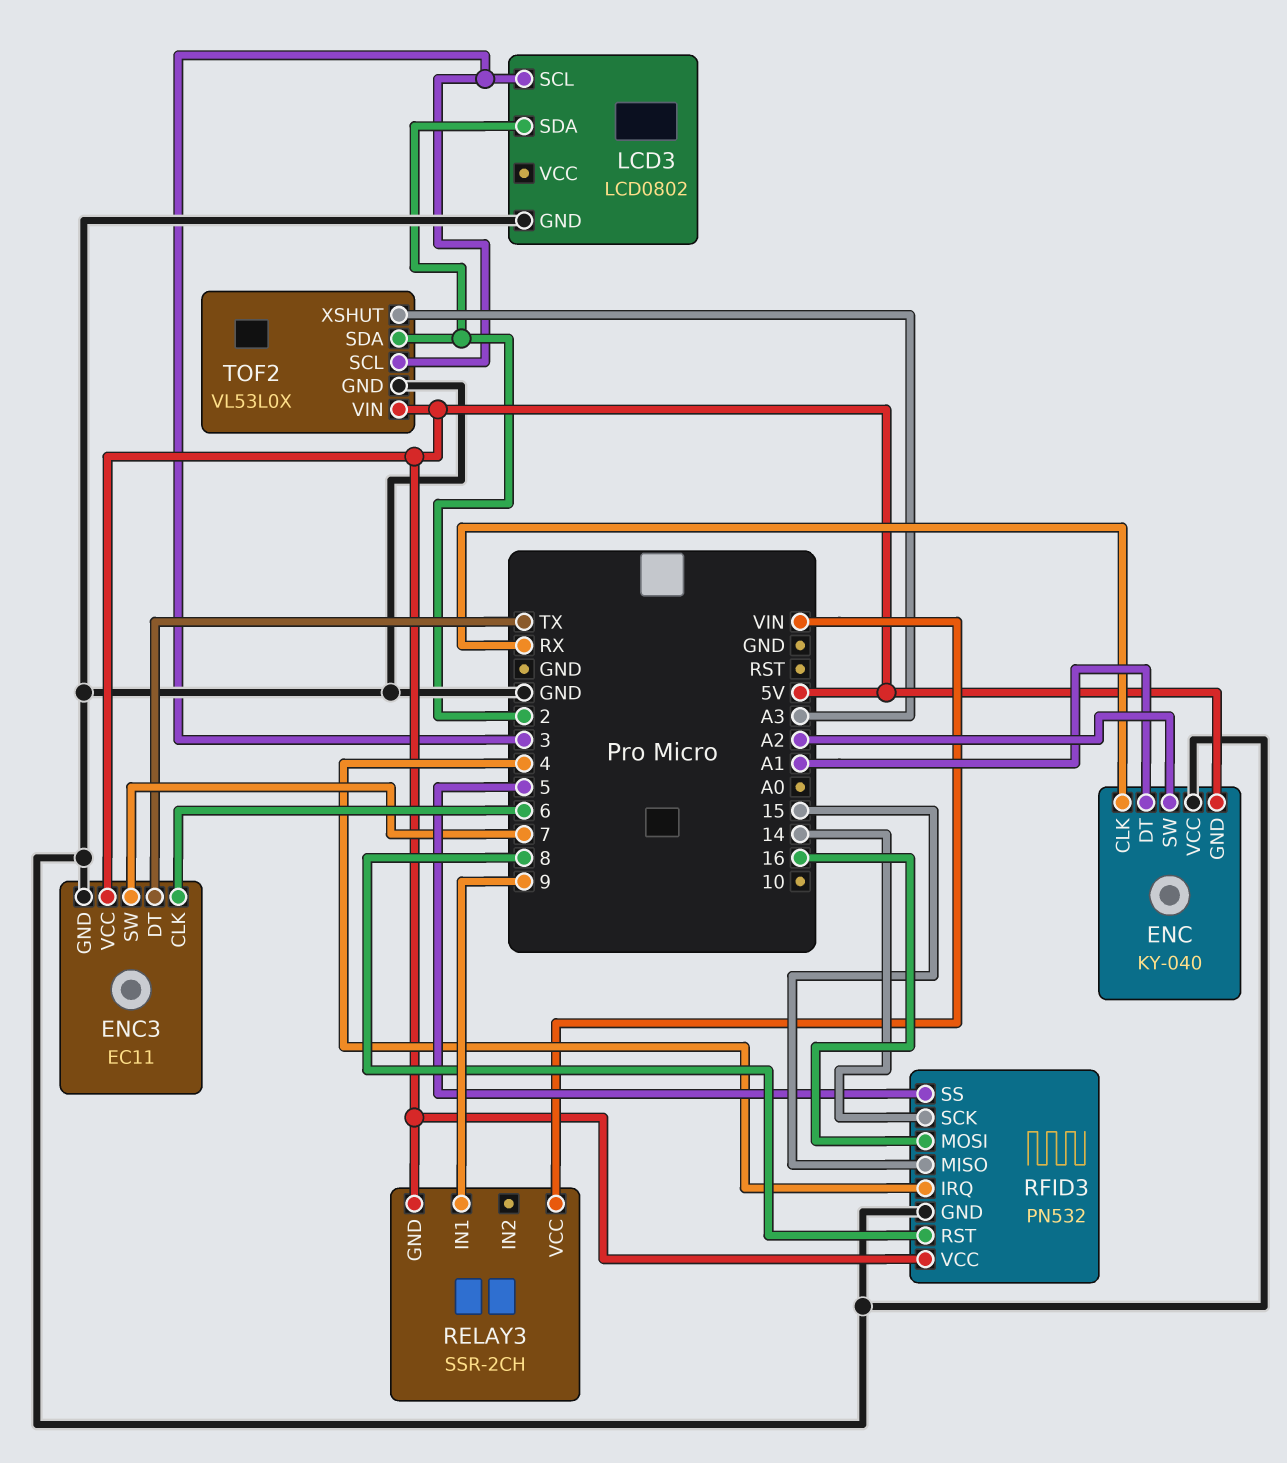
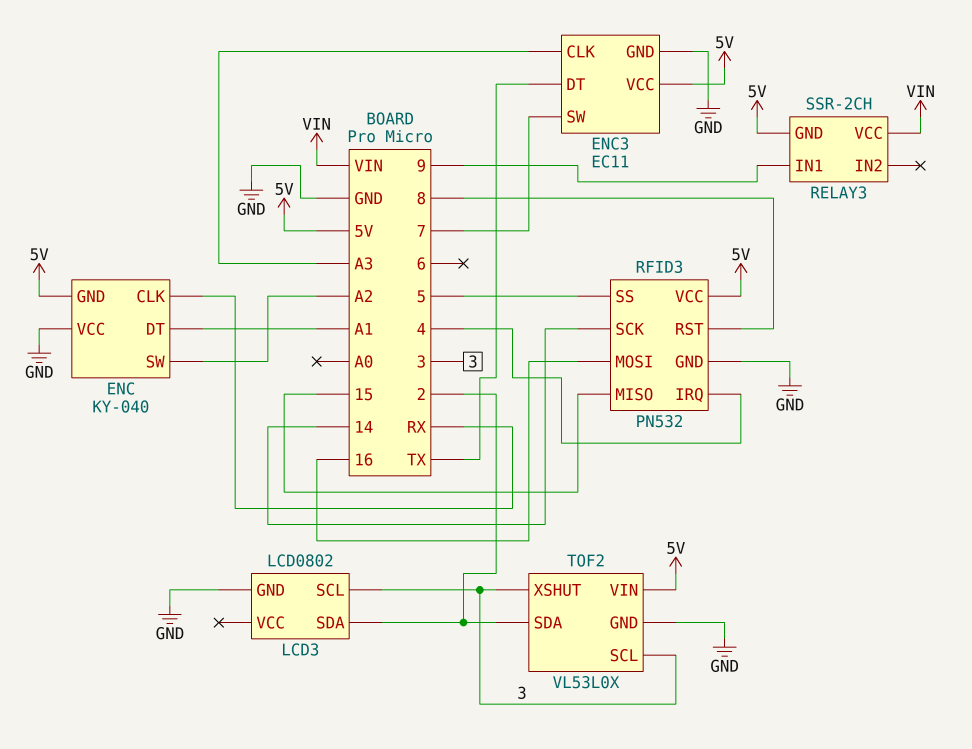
ENC3 pin CLK: 6 -> A3
TOF2 pin XSHUT: A3 -> 3

